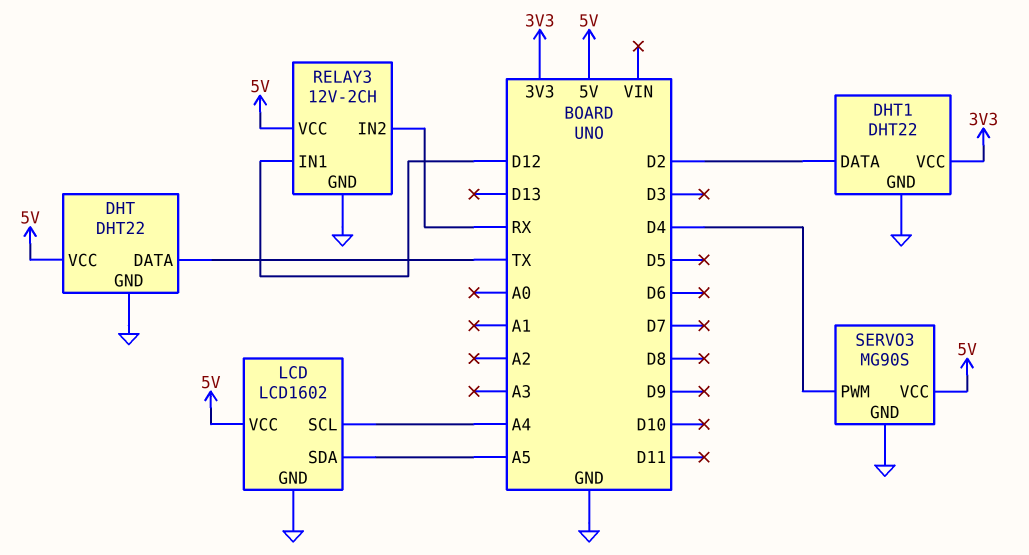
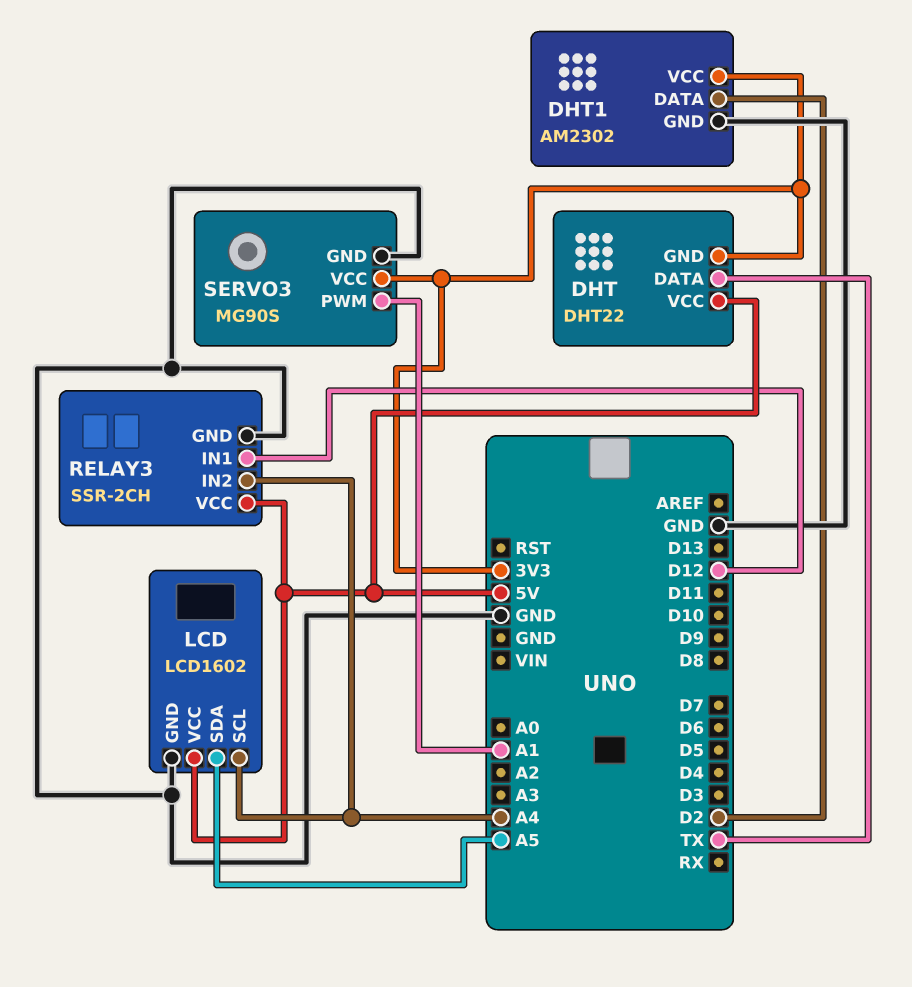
DHT pin GND: GND -> 3V3
DHT1: DHT22 -> AM2302
RELAY3: 12V-2CH -> SSR-2CH
RELAY3 pin IN2: RX -> A4
SERVO3 pin PWM: D4 -> A1
SERVO3 pin VCC: 5V -> 3V3

